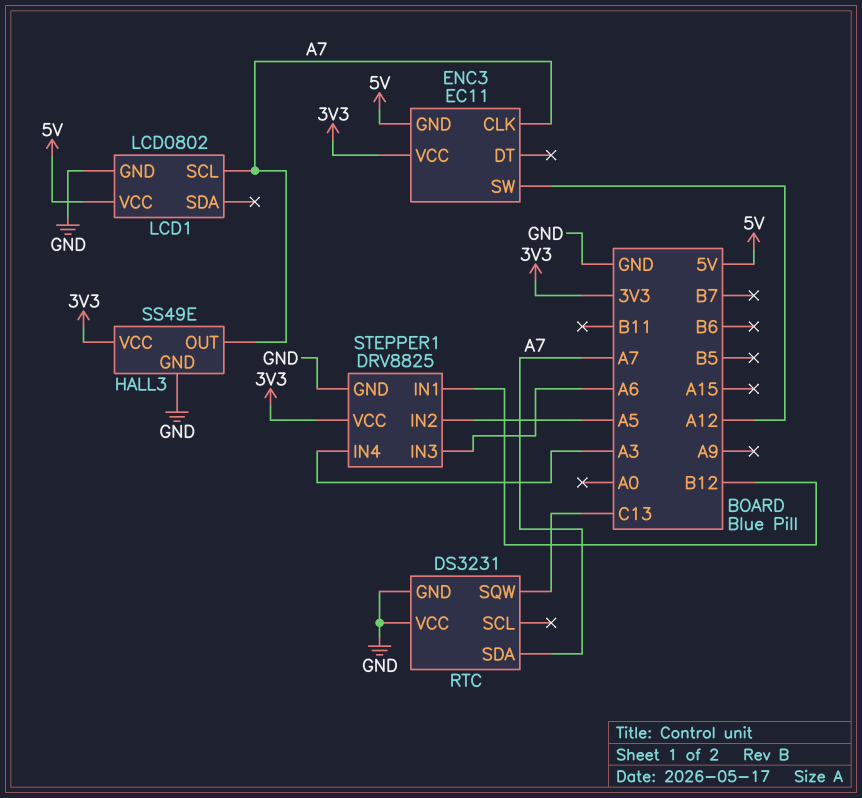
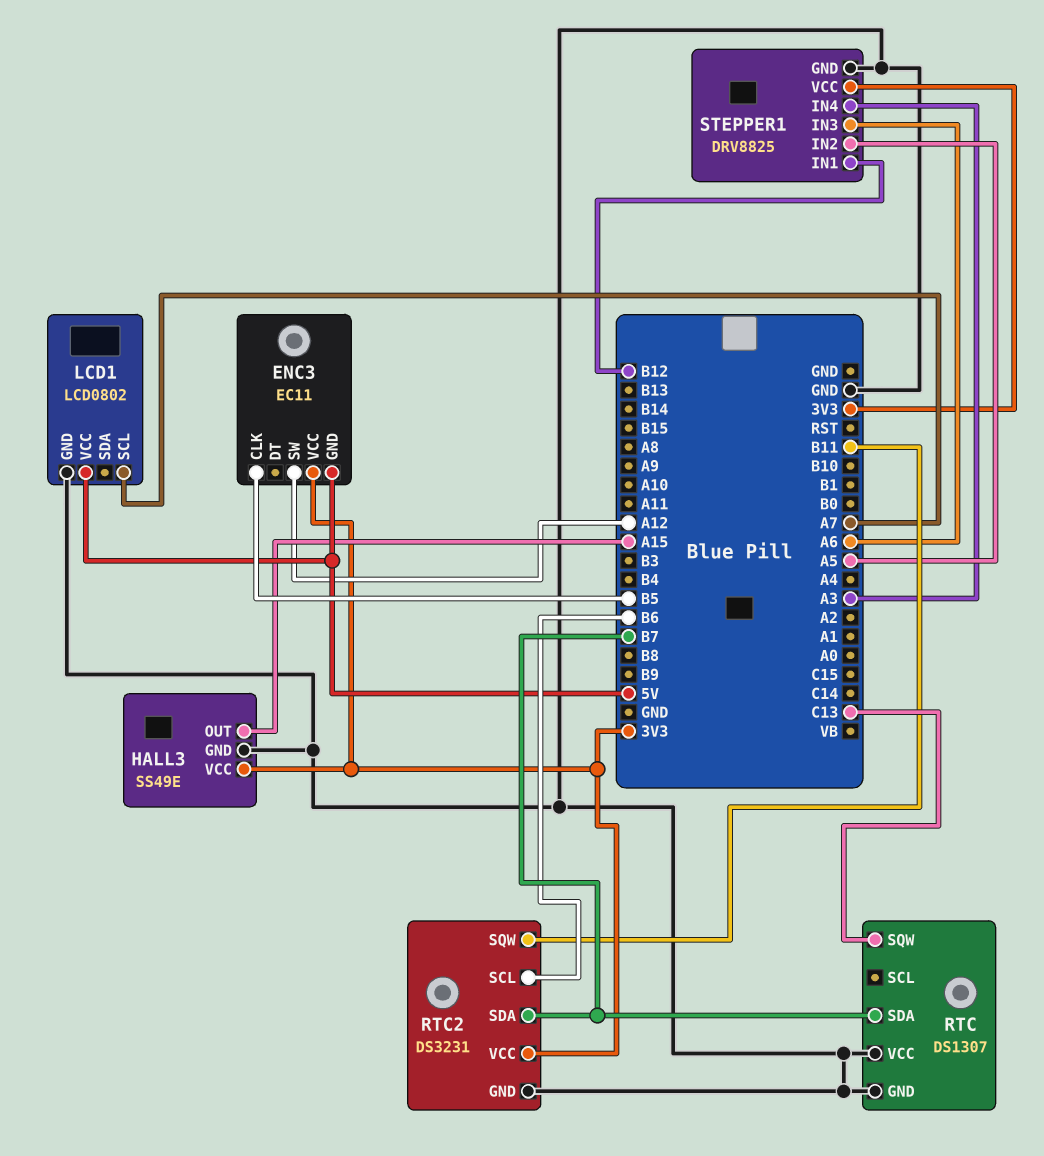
ENC3 pin CLK: A7 -> B5
HALL3 pin OUT: A7 -> A15
RTC: DS3231 -> DS1307
RTC pin SDA: A7 -> B7
RTC2: none -> DS3231
RTC2 pin GND: none -> GND
RTC2 pin SCL: none -> B6
RTC2 pin SDA: none -> B7
RTC2 pin SQW: none -> B11
RTC2 pin VCC: none -> 3V3

